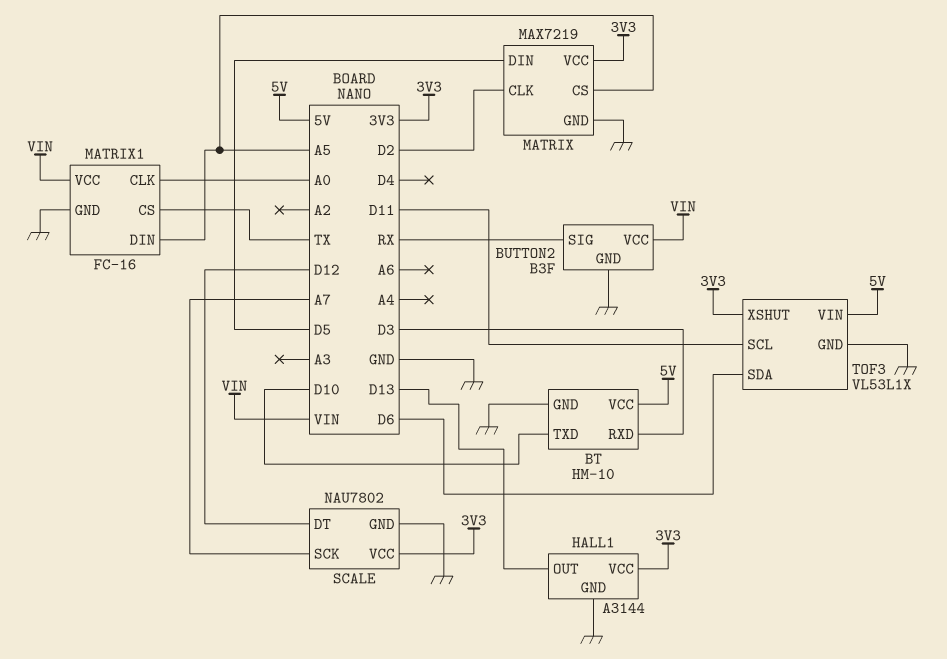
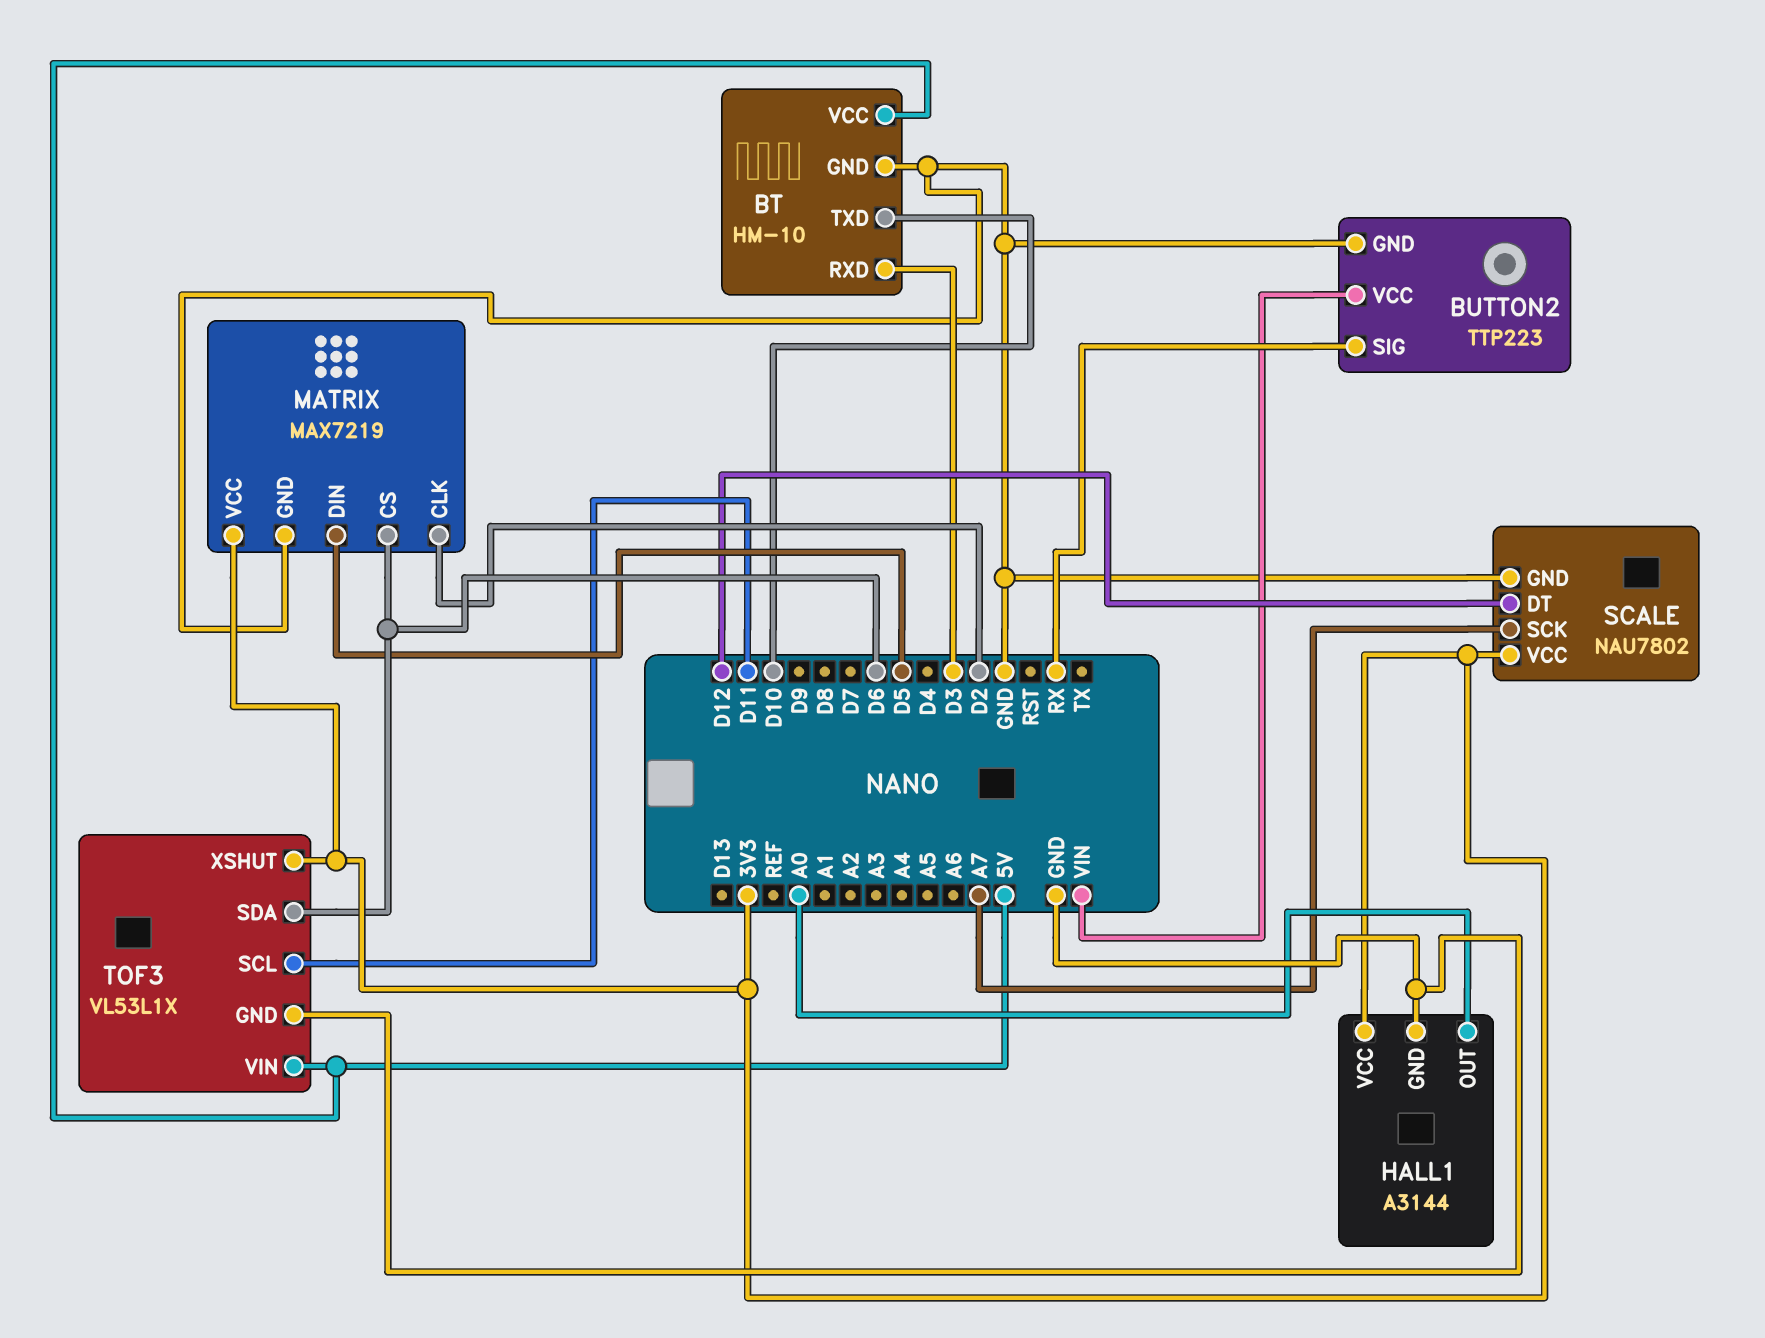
BUTTON2: B3F -> TTP223
HALL1 pin OUT: D13 -> A0
MATRIX pin CS: A5 -> D6
MATRIX1: FC-16 -> none
MATRIX1 pin CLK: A0 -> none
MATRIX1 pin CS: TX -> none
MATRIX1 pin DIN: A5 -> none
MATRIX1 pin GND: GND -> none
MATRIX1 pin VCC: VIN -> none

